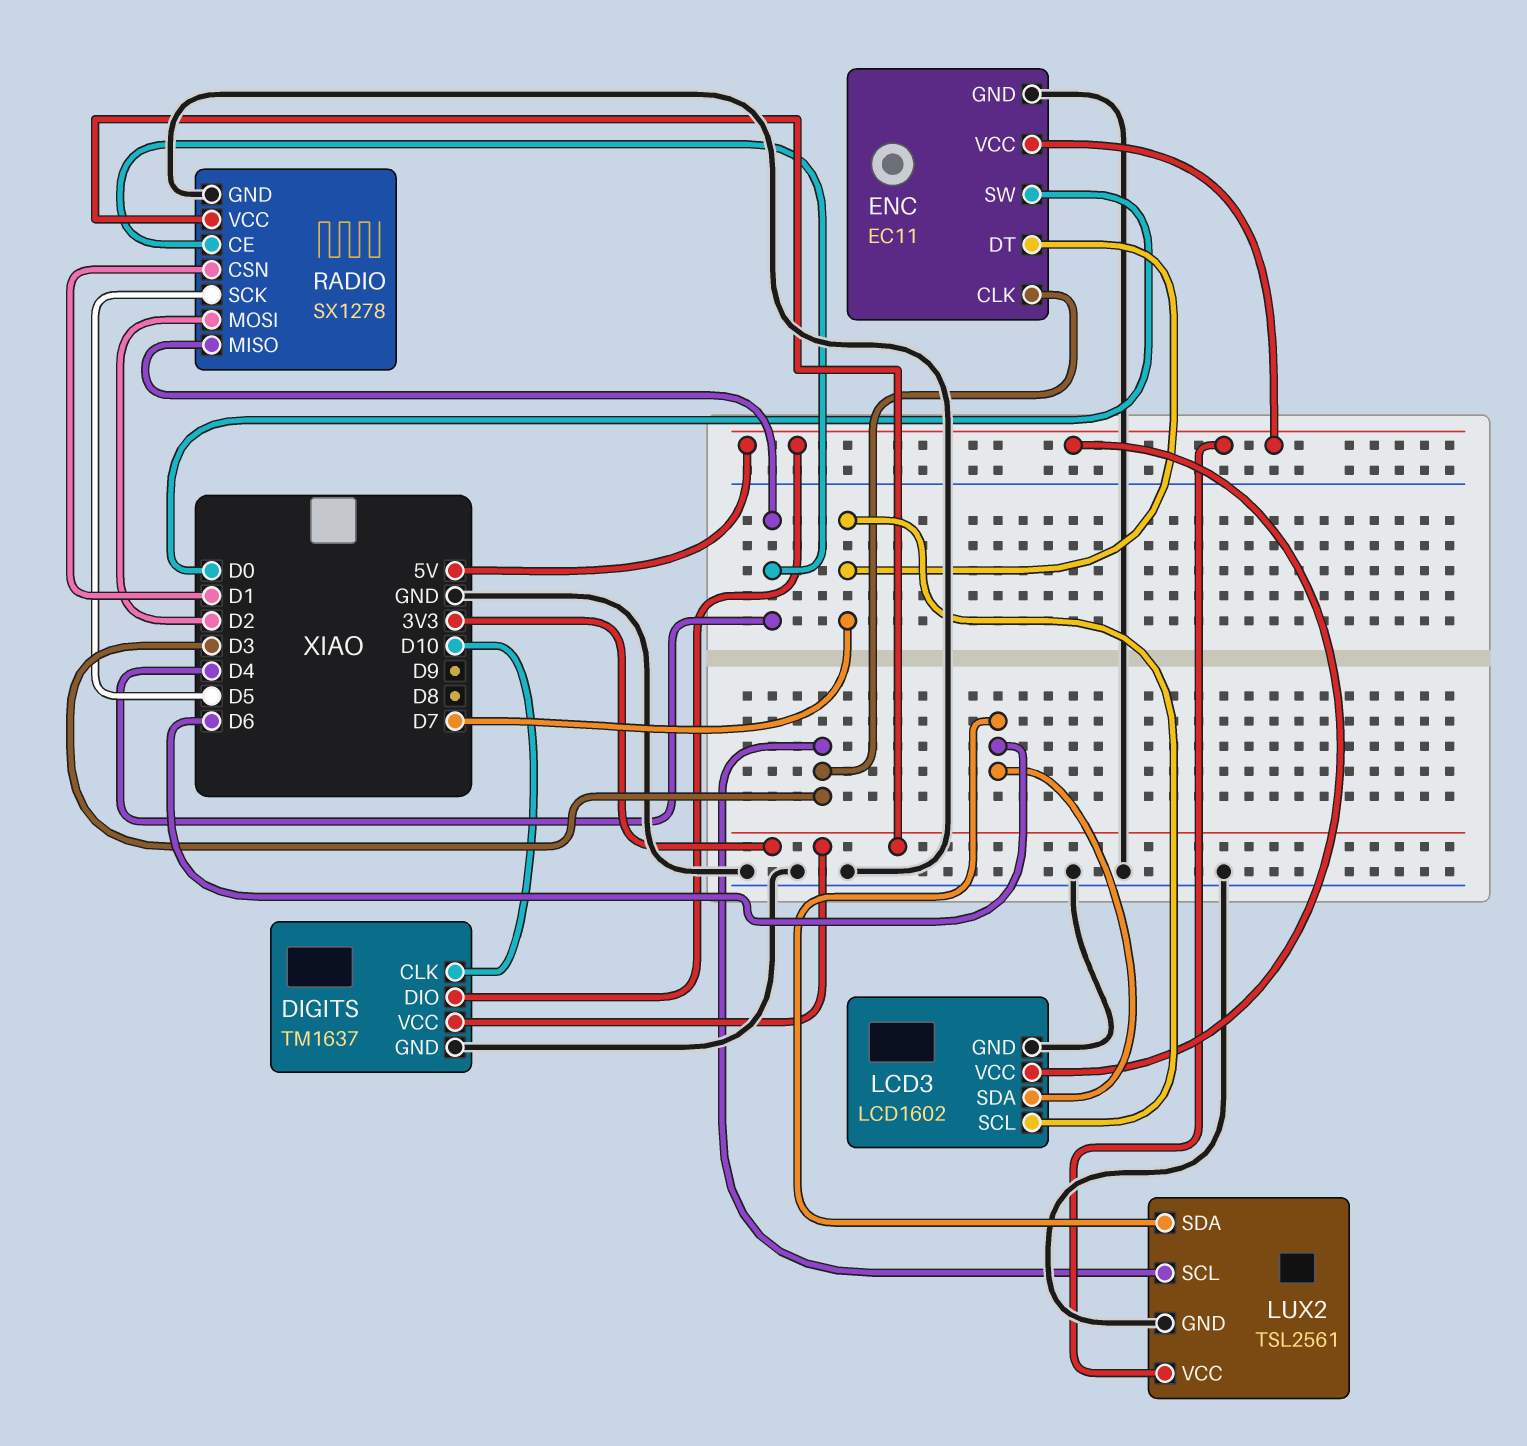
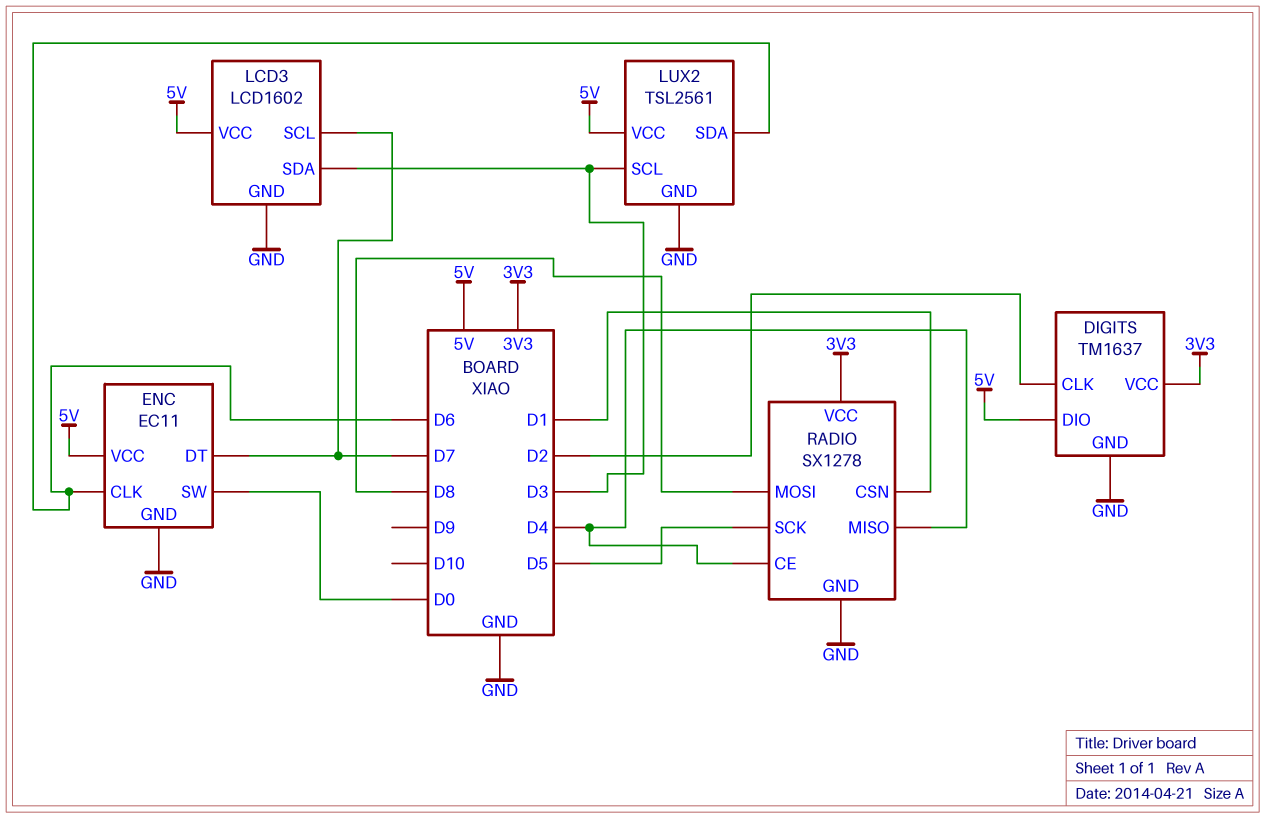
DIGITS pin CLK: D10 -> D2
ENC pin CLK: D3 -> D6
LCD3 pin SDA: D6 -> D3
RADIO pin MOSI: D2 -> D8

